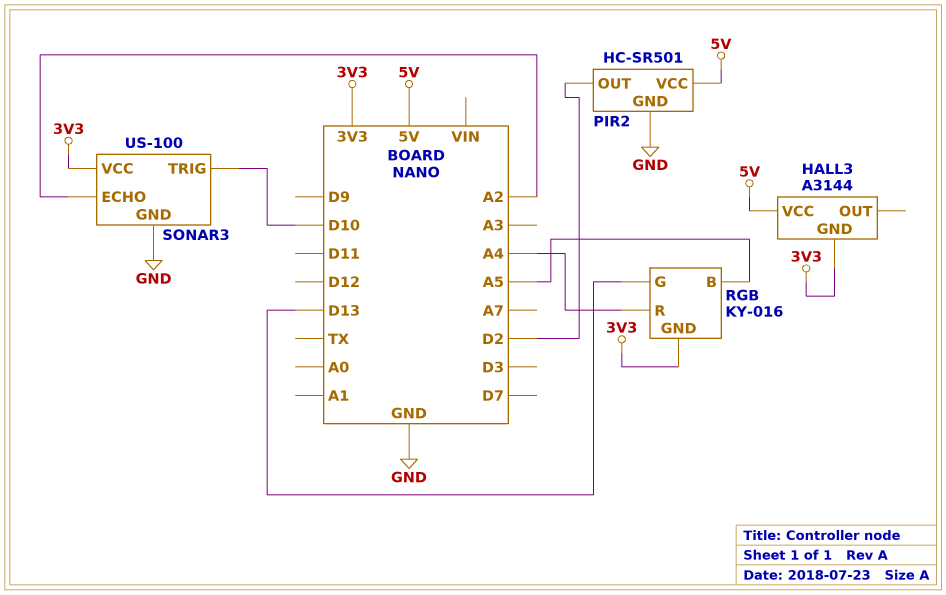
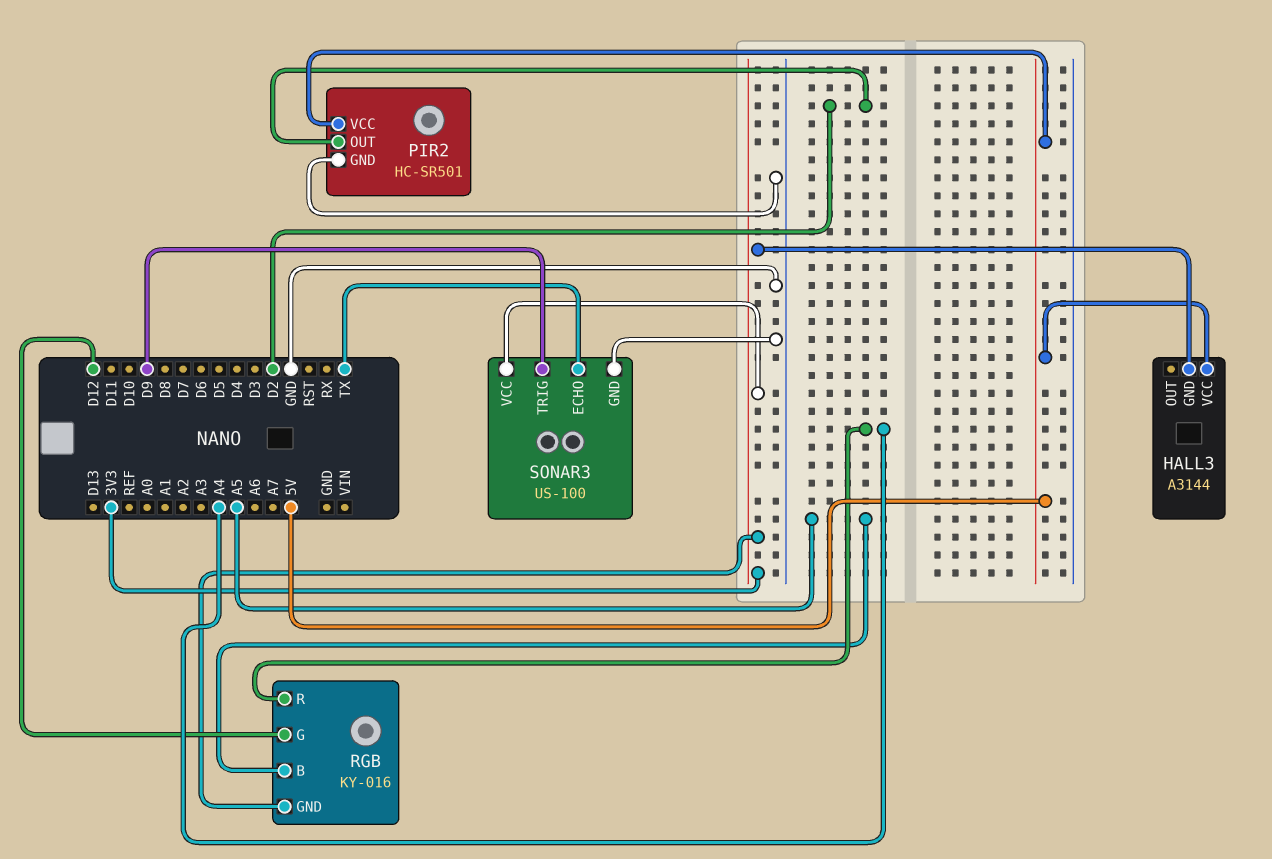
RGB pin G: D13 -> D12
SONAR3 pin ECHO: A2 -> TX
SONAR3 pin TRIG: D10 -> D9

